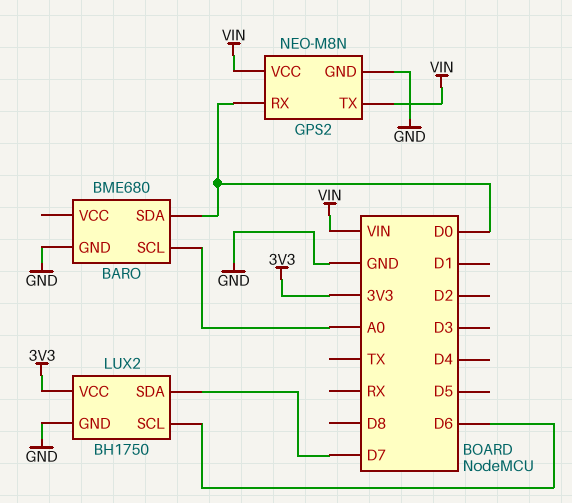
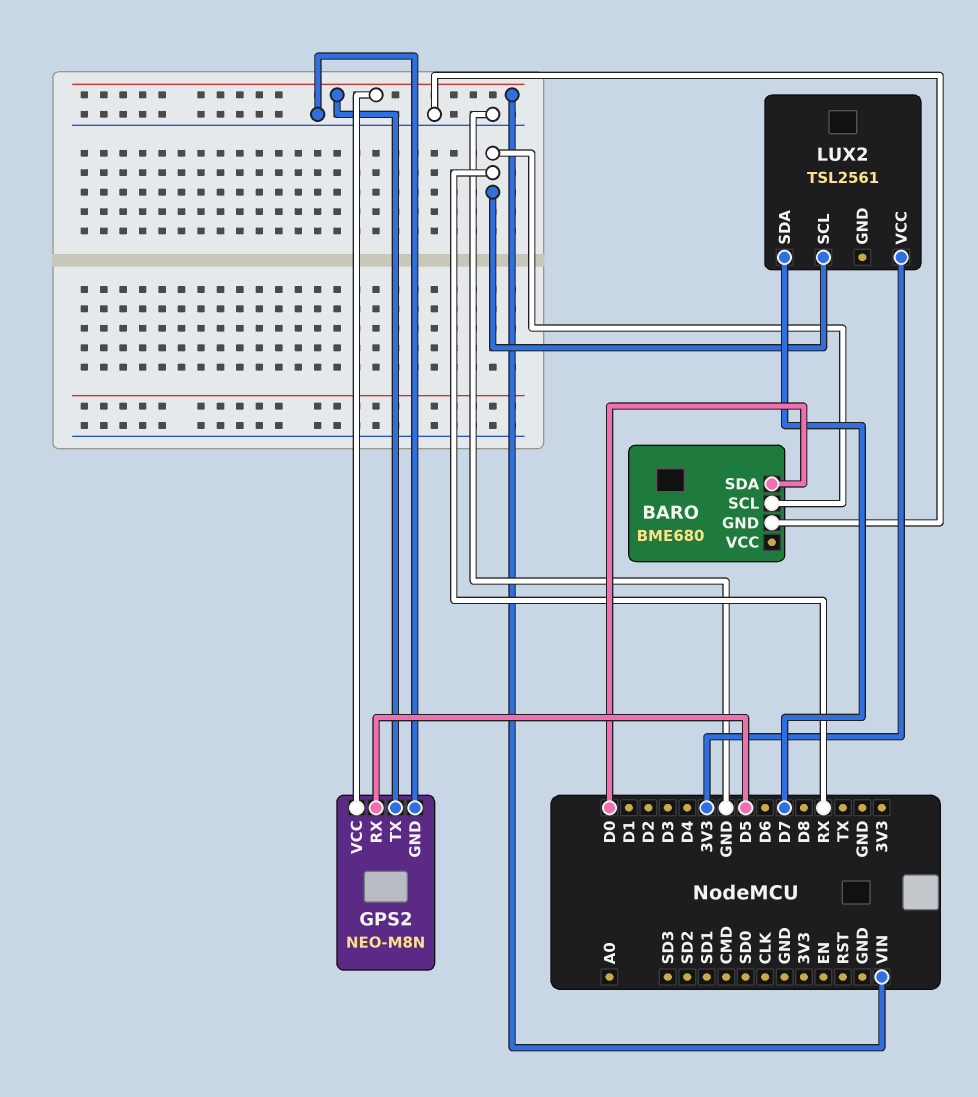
BARO pin SCL: A0 -> RX
GPS2 pin RX: D0 -> D5
LUX2: BH1750 -> TSL2561
LUX2 pin GND: GND -> none
LUX2 pin SCL: D6 -> RX

